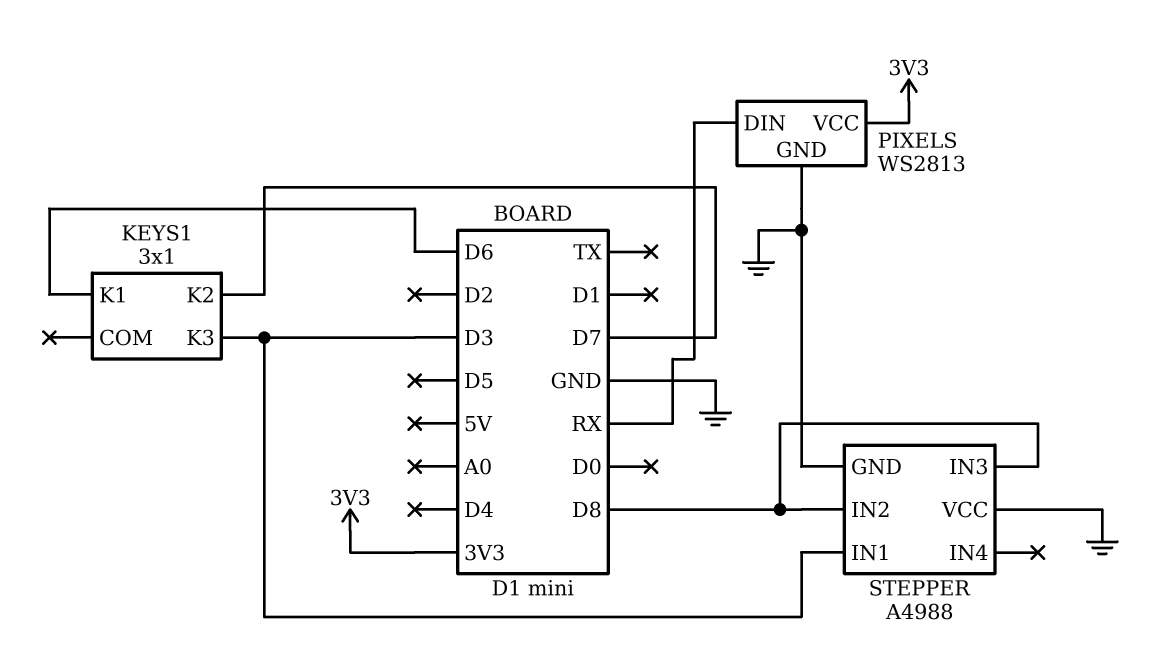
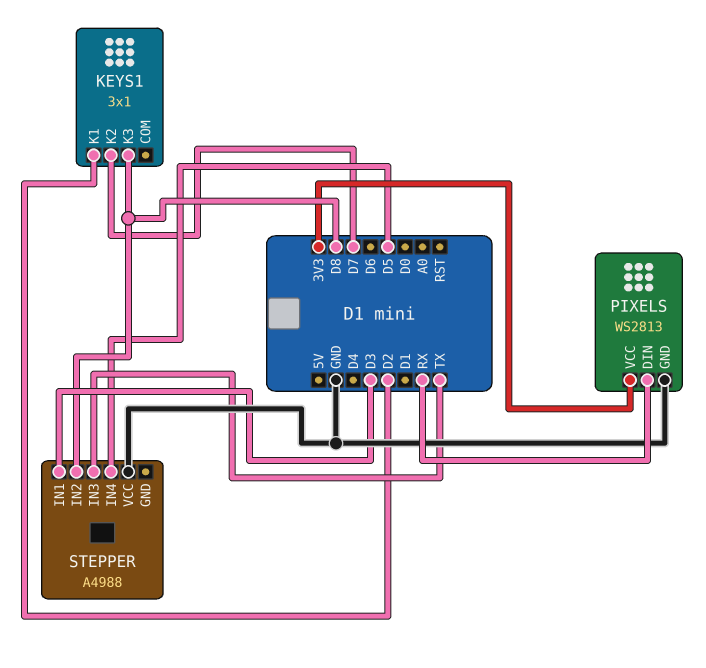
KEYS1 pin K1: D6 -> D2
KEYS1 pin K3: D3 -> D8
STEPPER pin GND: GND -> none
STEPPER pin IN3: D8 -> TX
STEPPER pin IN4: none -> D5

